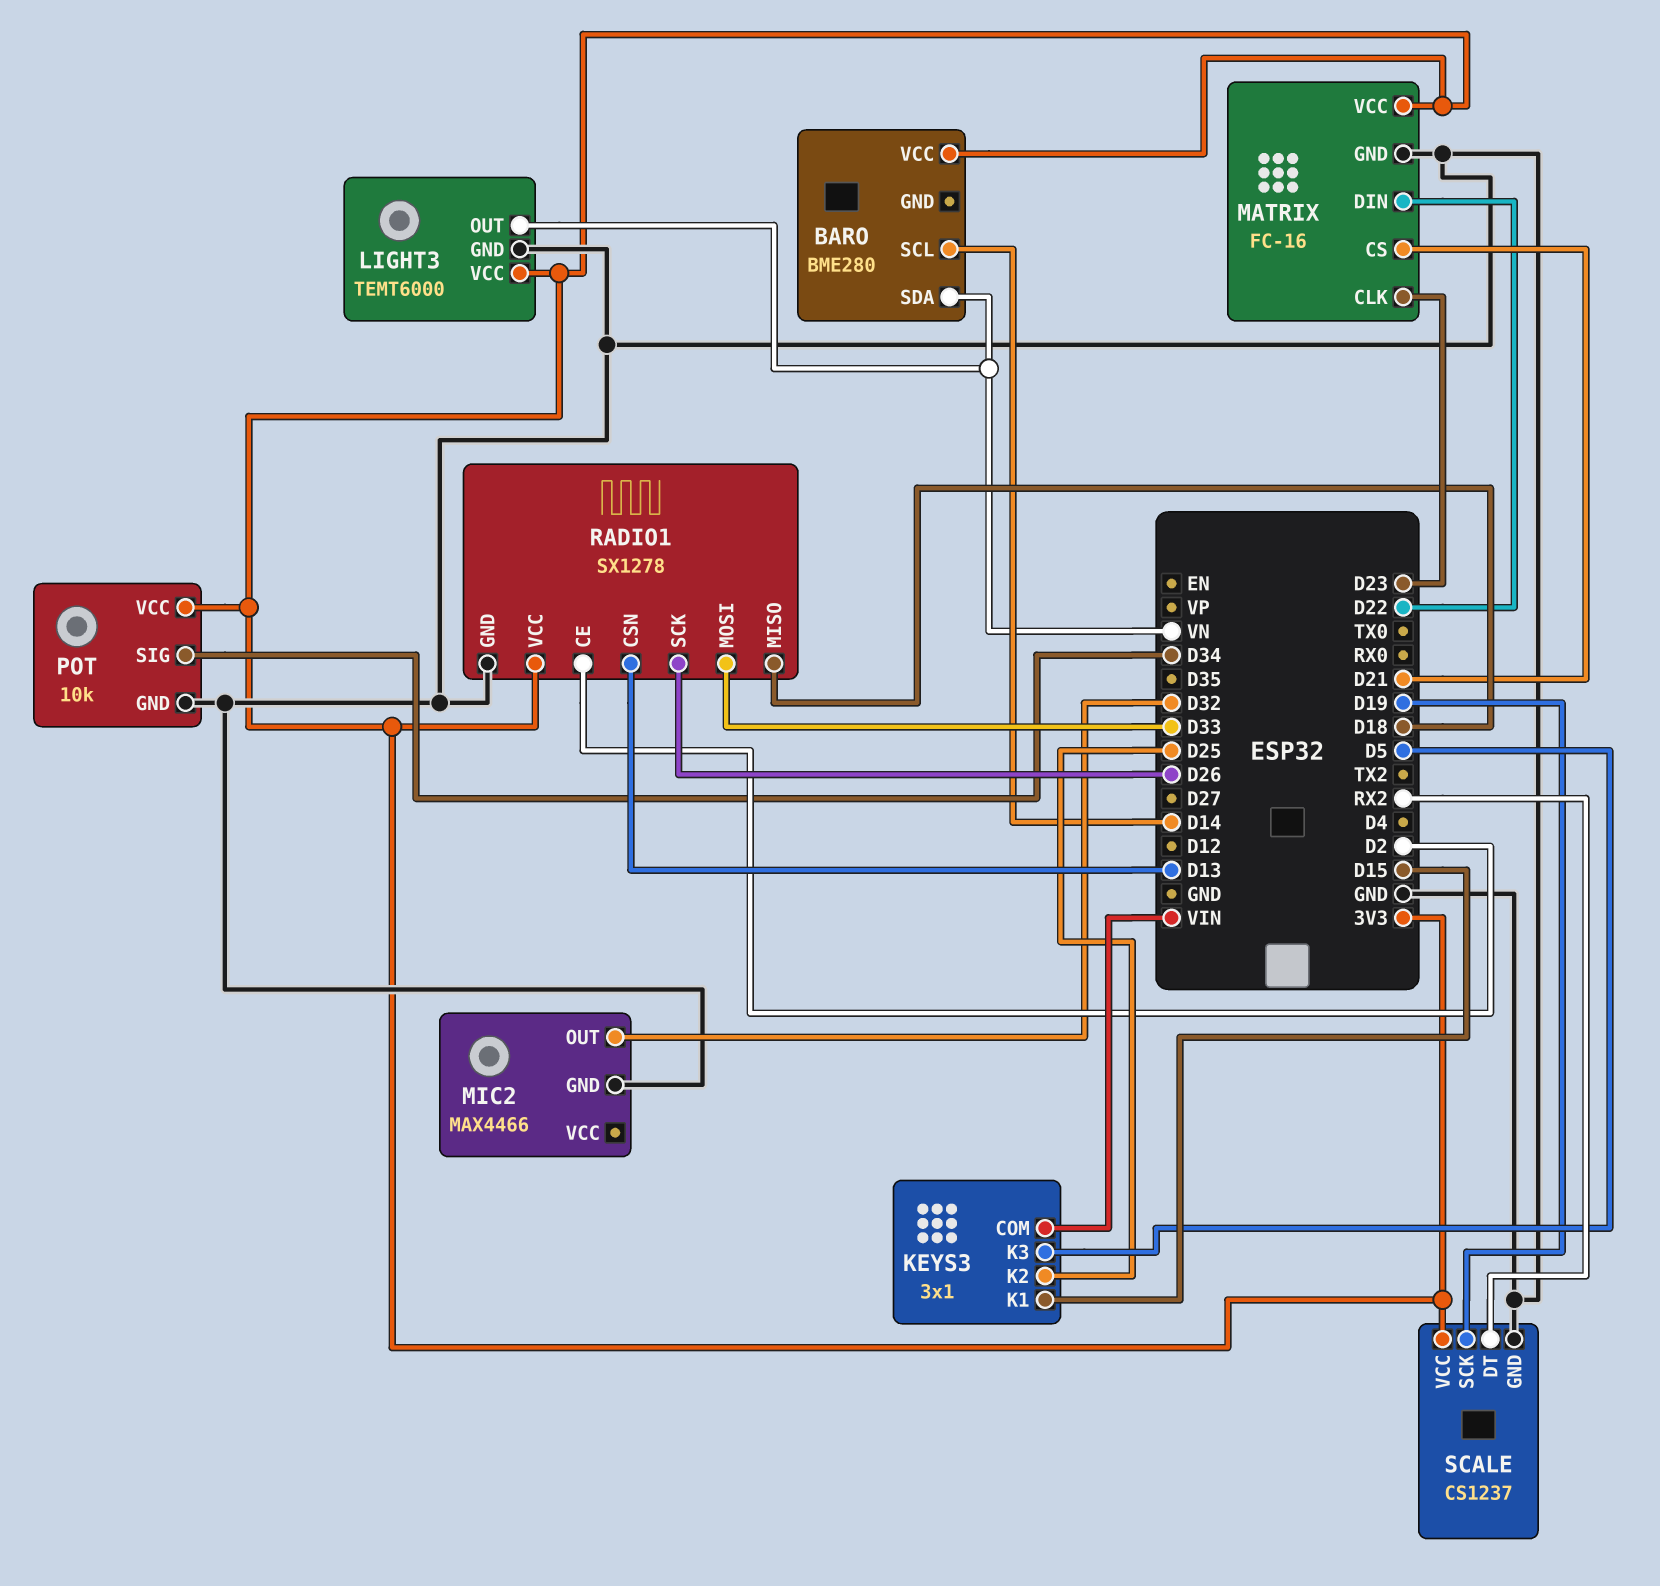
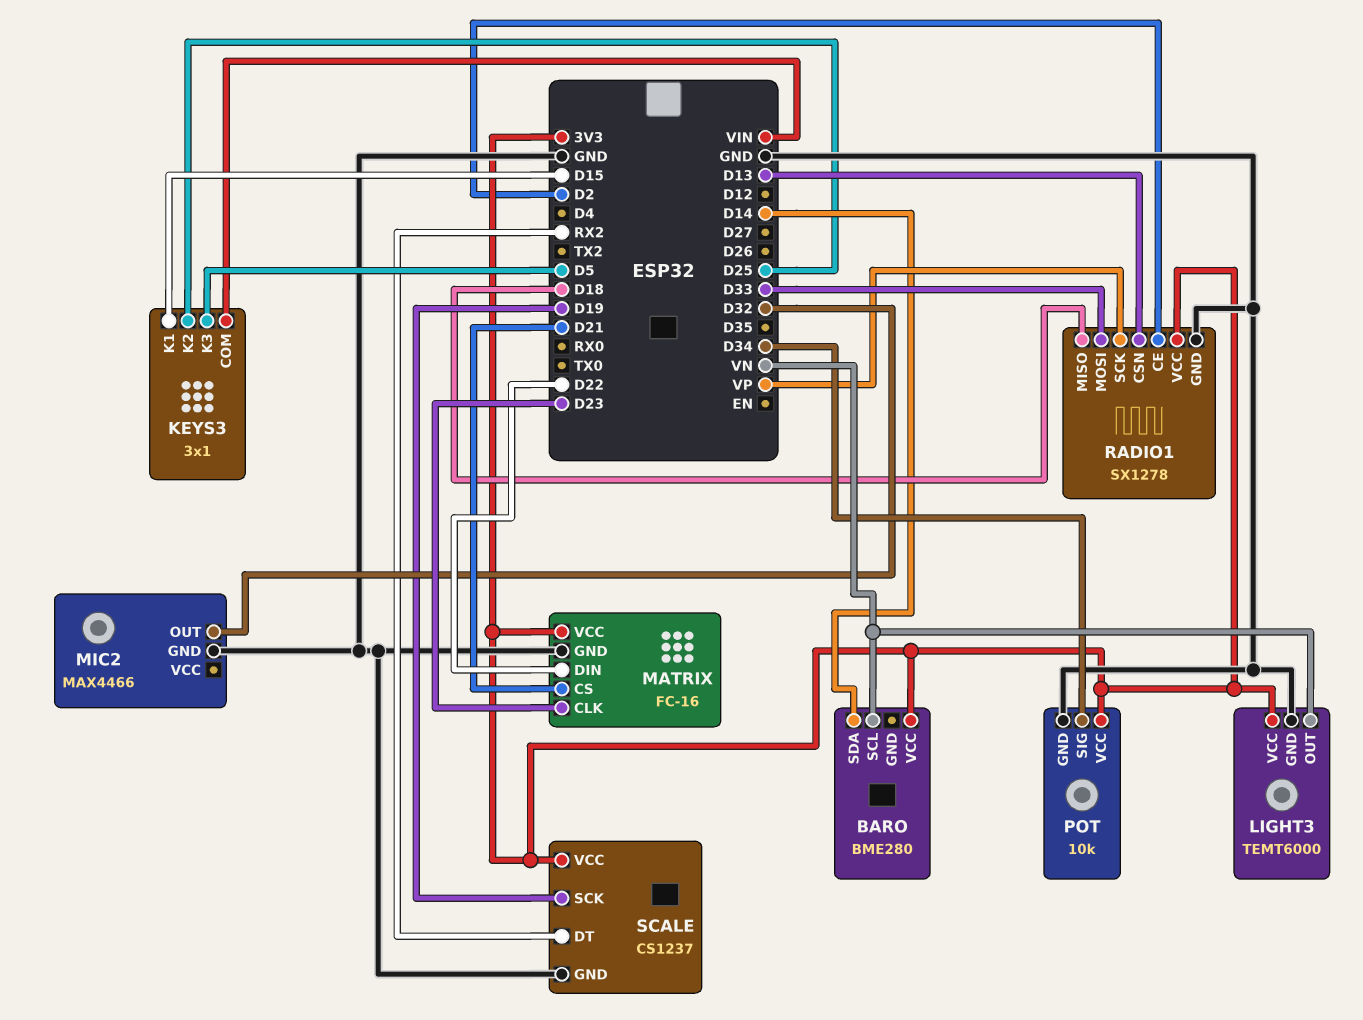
BARO pin SCL: D14 -> VN
BARO pin SDA: VN -> D14
RADIO1 pin SCK: D26 -> VP

